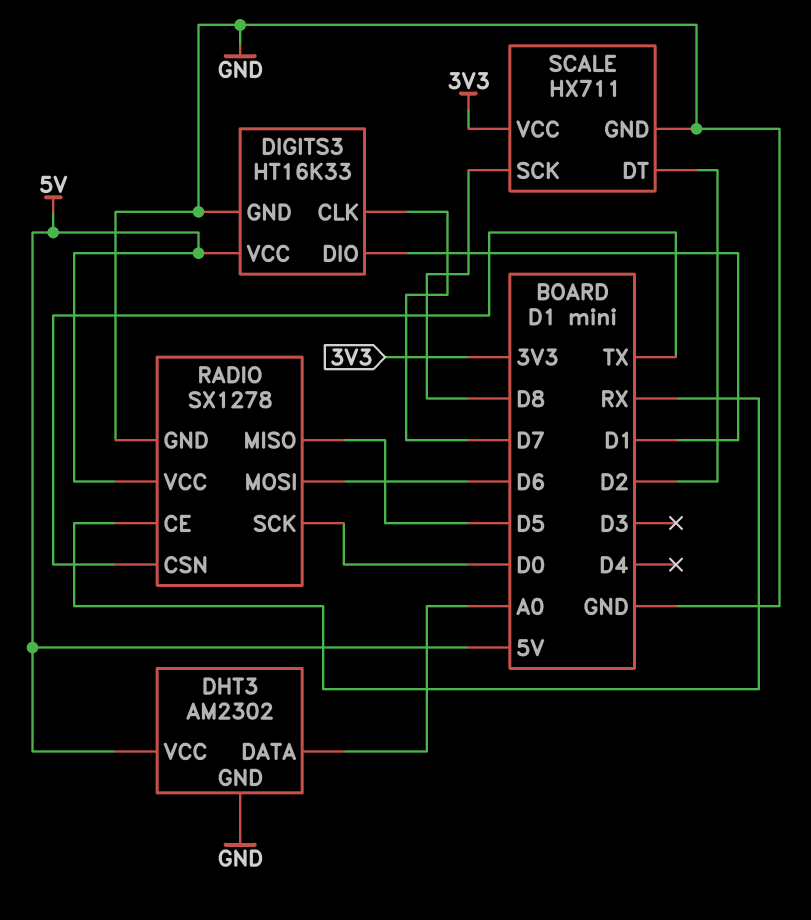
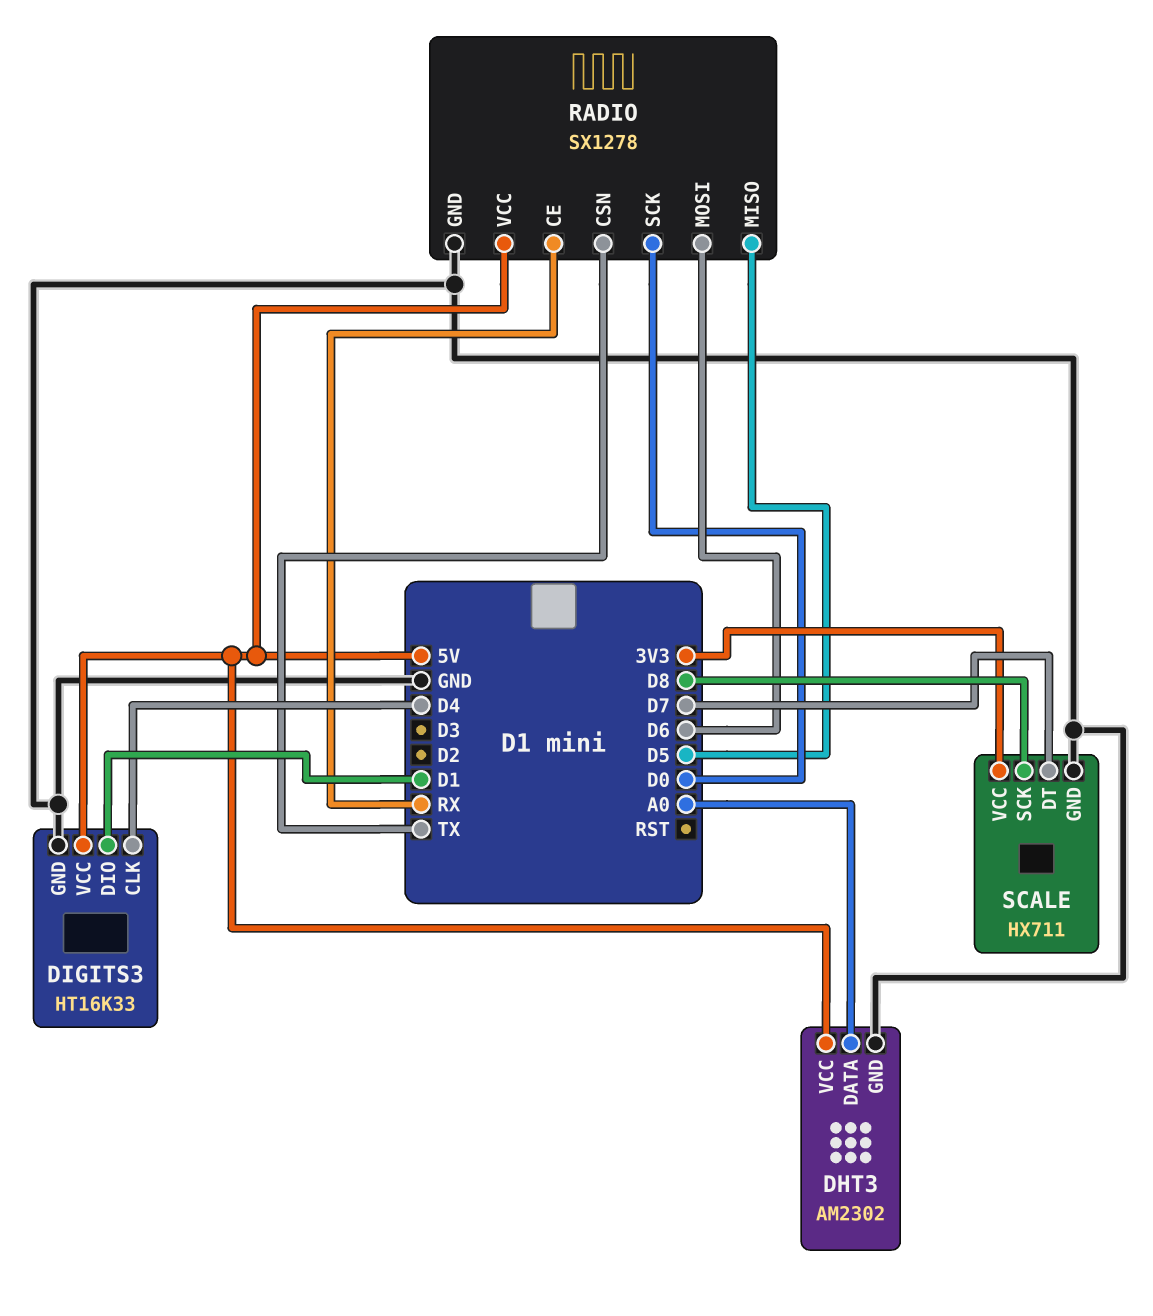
DIGITS3 pin CLK: D7 -> D4
SCALE pin DT: D2 -> D7

